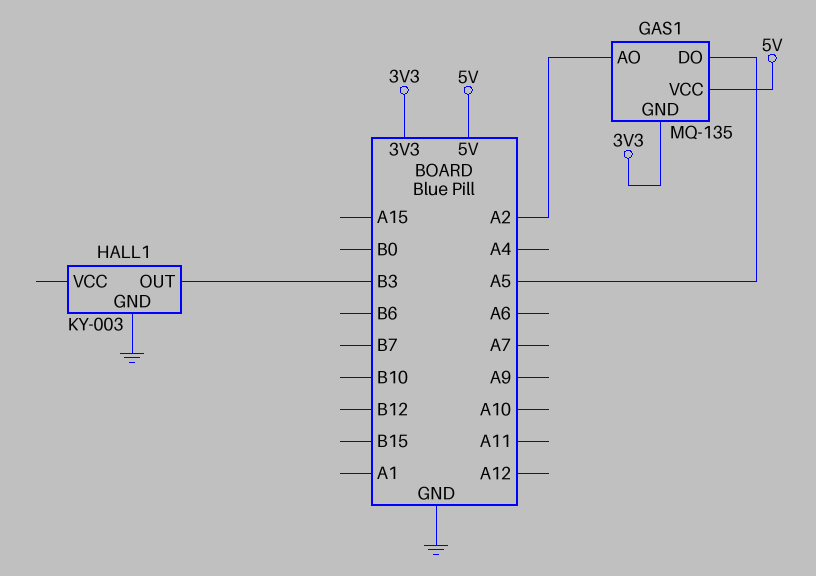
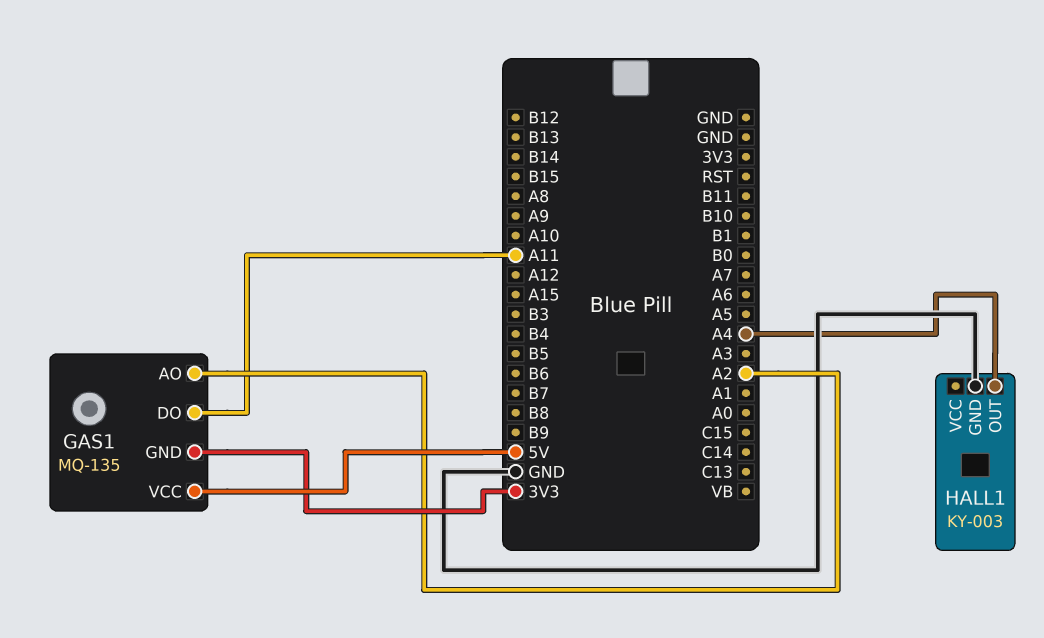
GAS1 pin DO: A5 -> A11
HALL1 pin OUT: B3 -> A4

